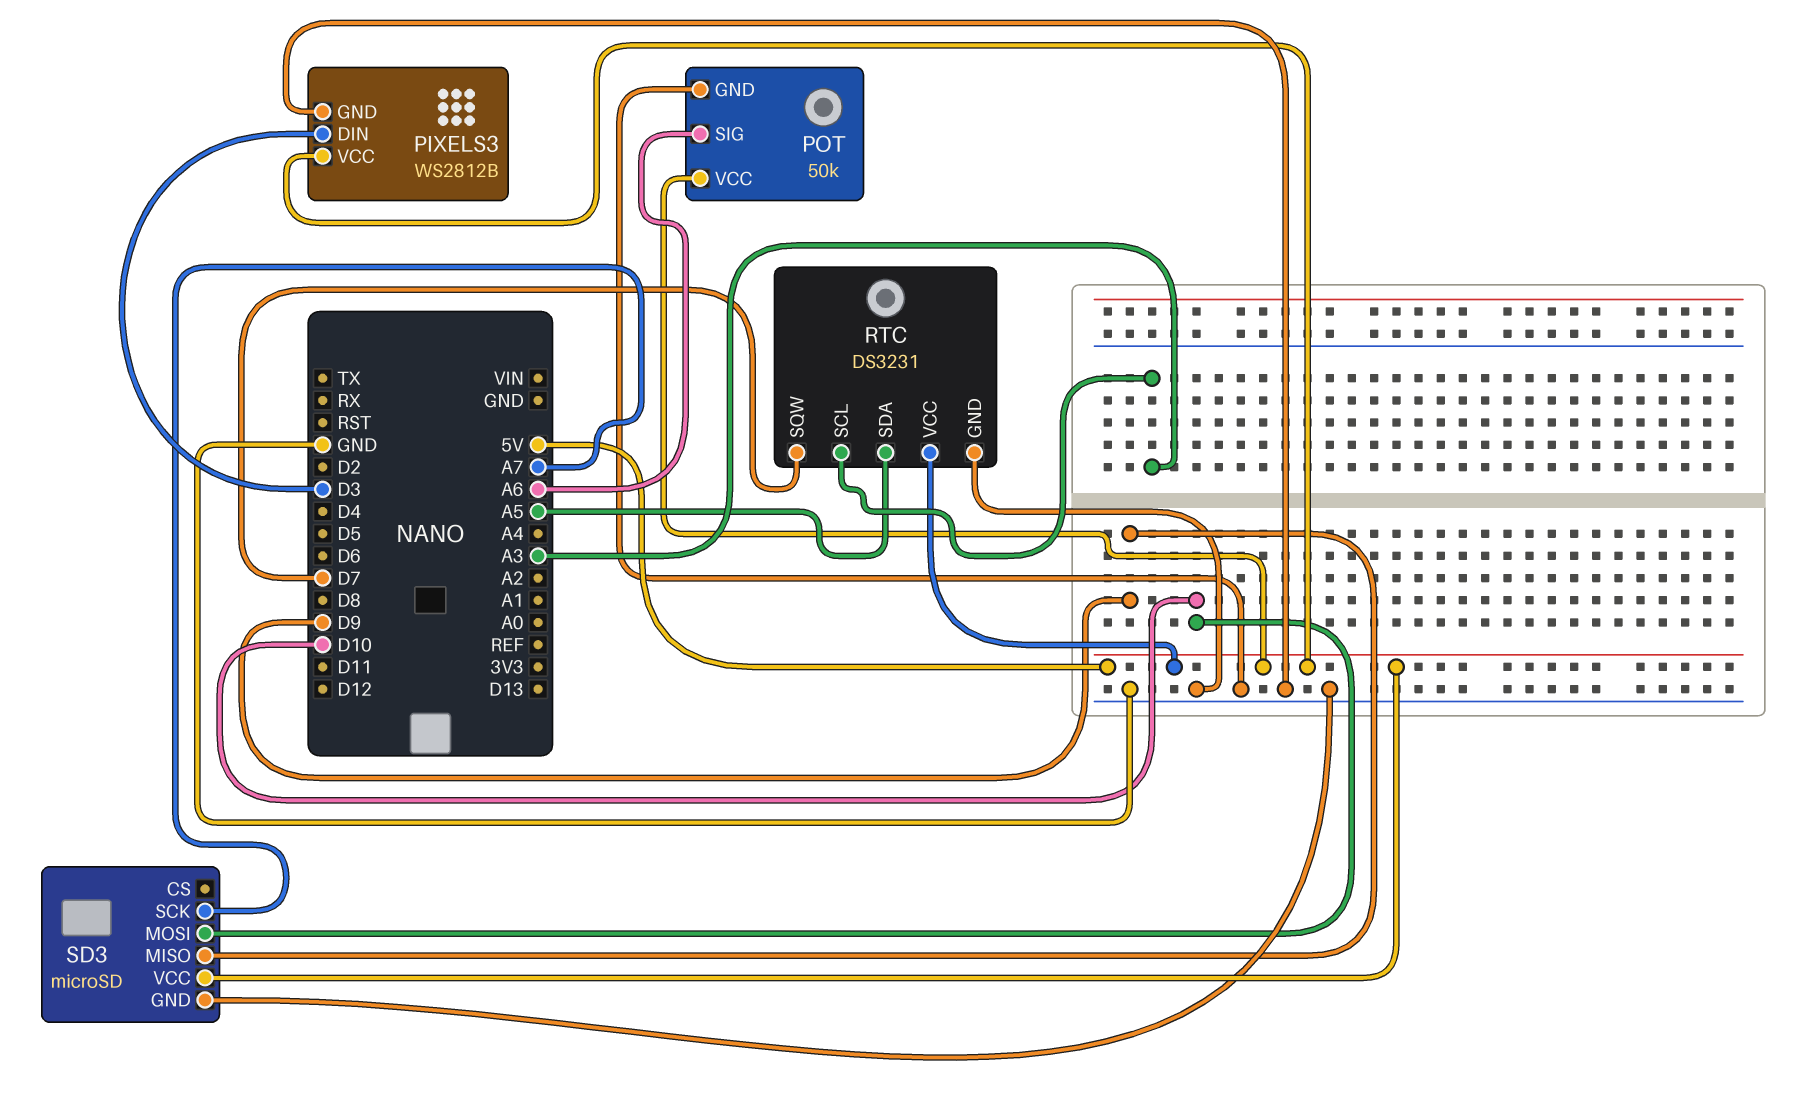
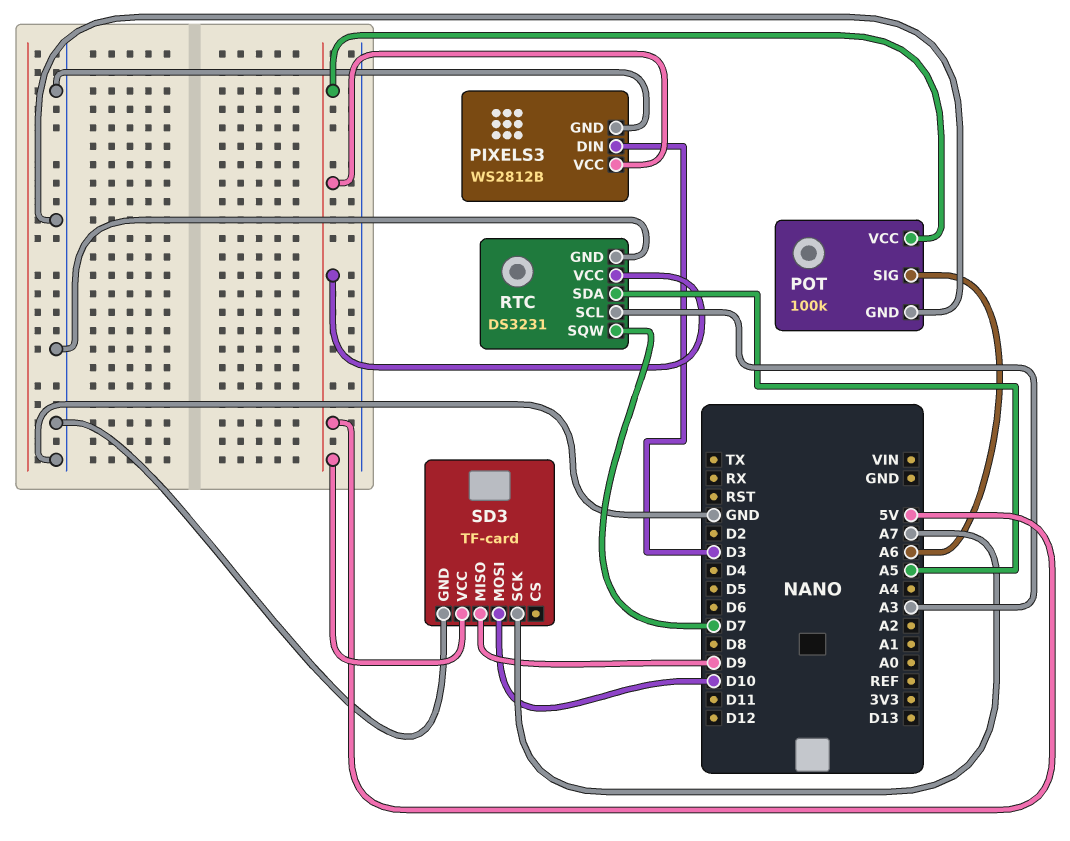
POT: 50k -> 100k
SD3: microSD -> TF-card

